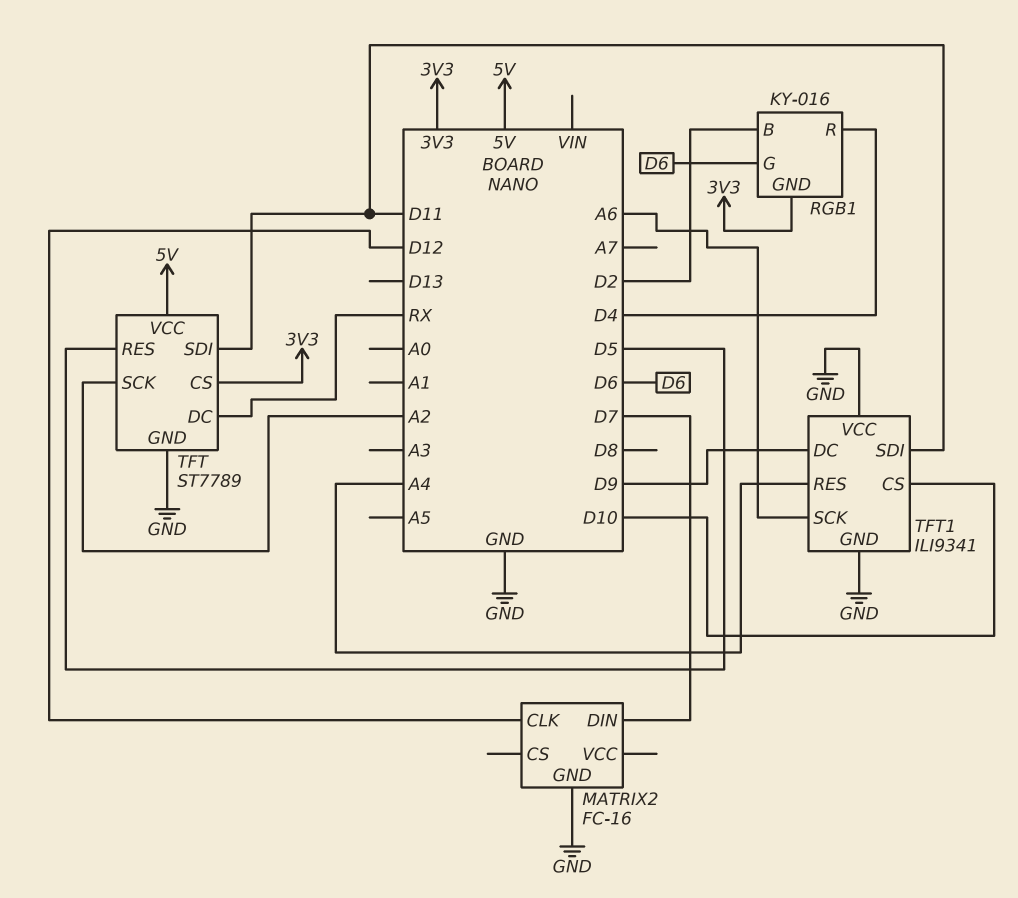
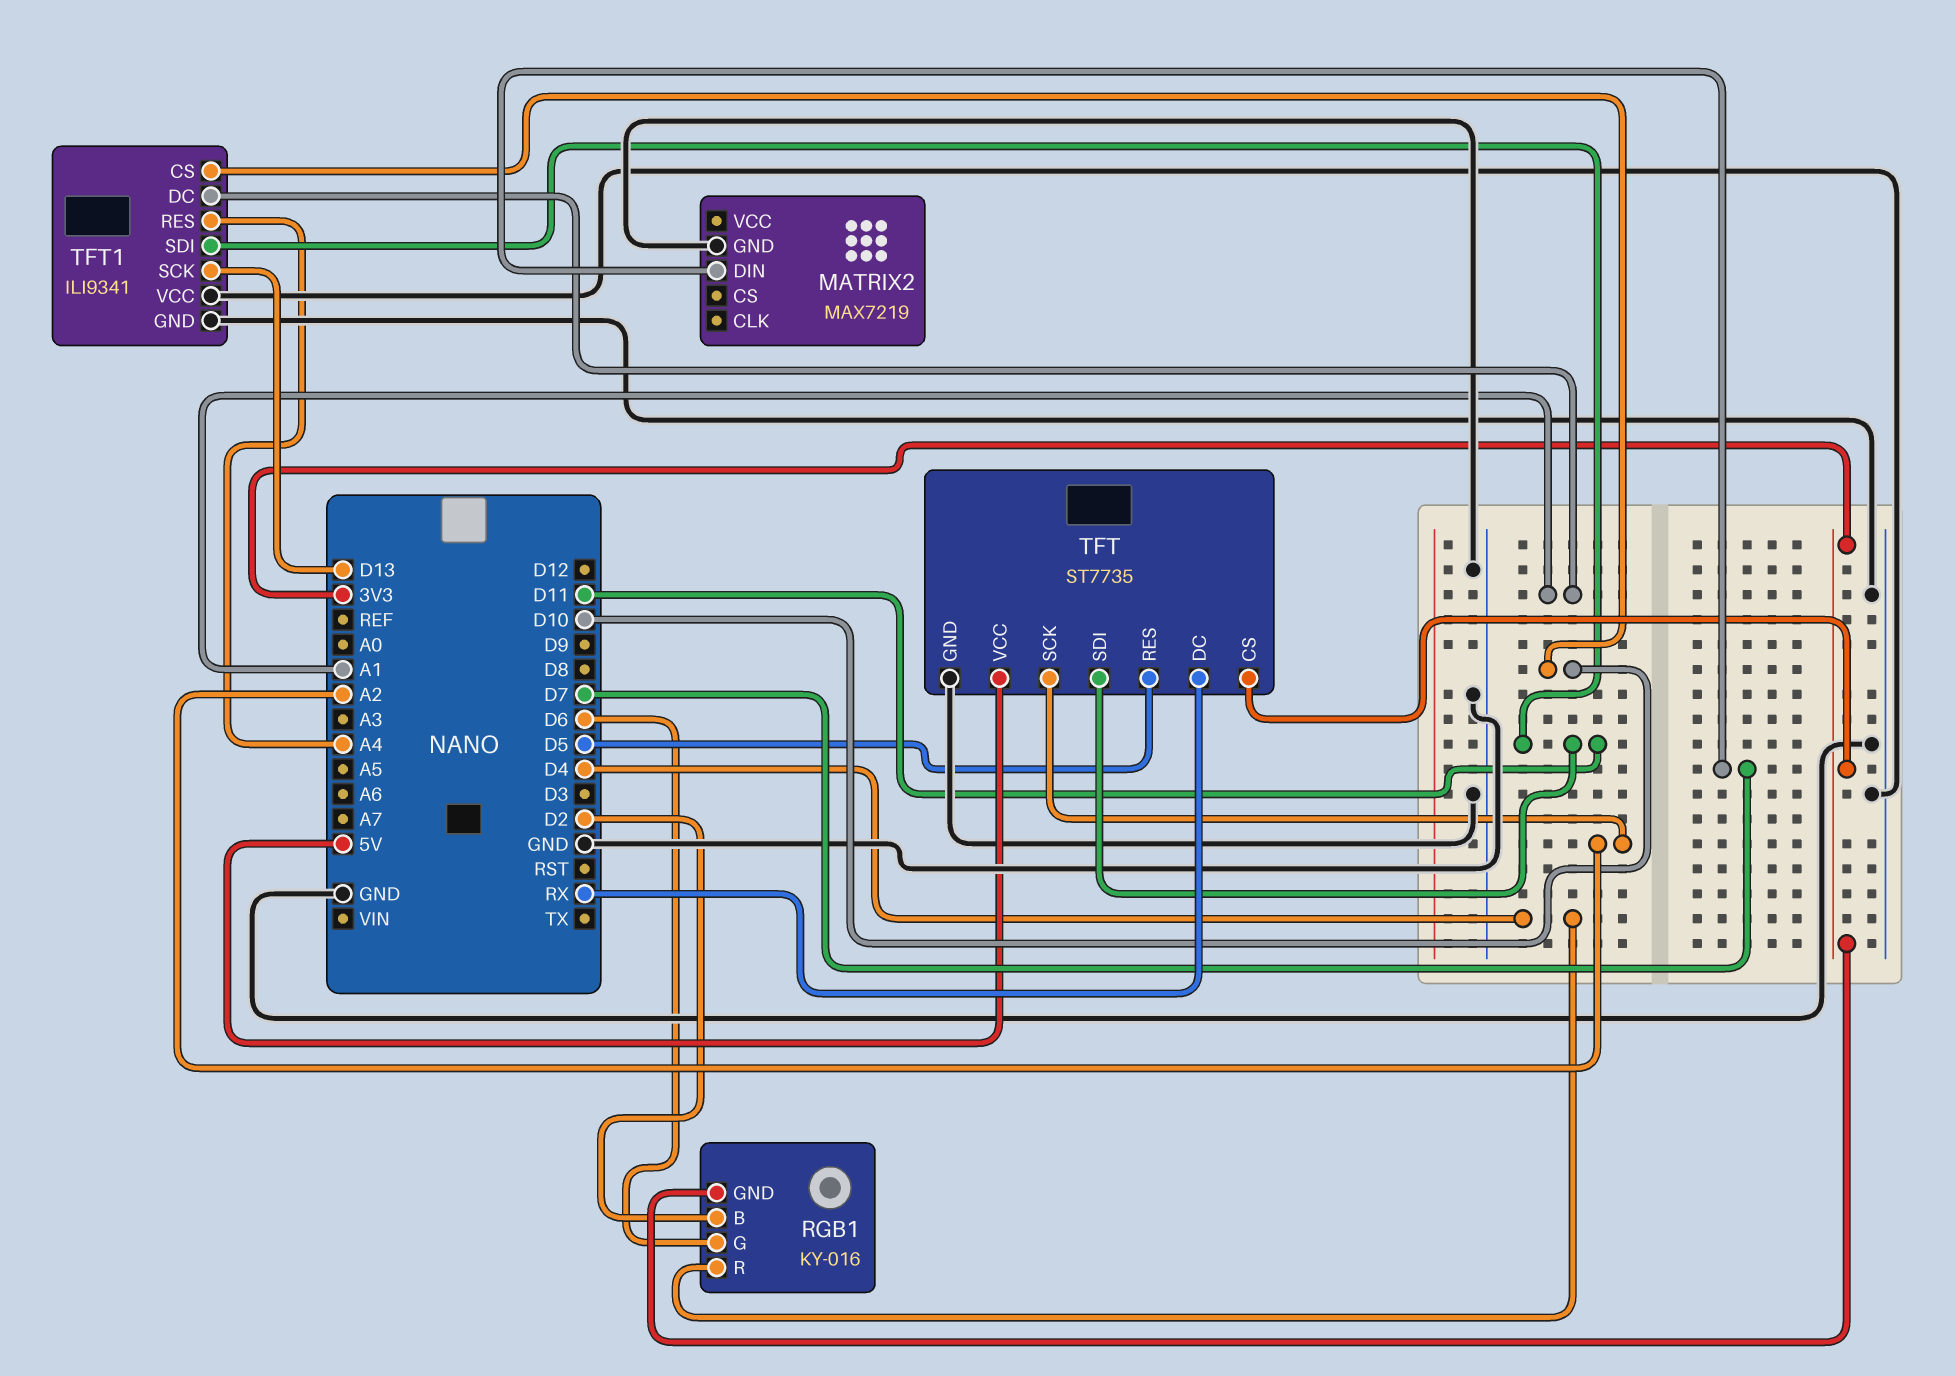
MATRIX2: FC-16 -> MAX7219
MATRIX2 pin CLK: D12 -> none
TFT: ST7789 -> ST7735
TFT1 pin DC: D9 -> A1
TFT1 pin SCK: A6 -> D13

